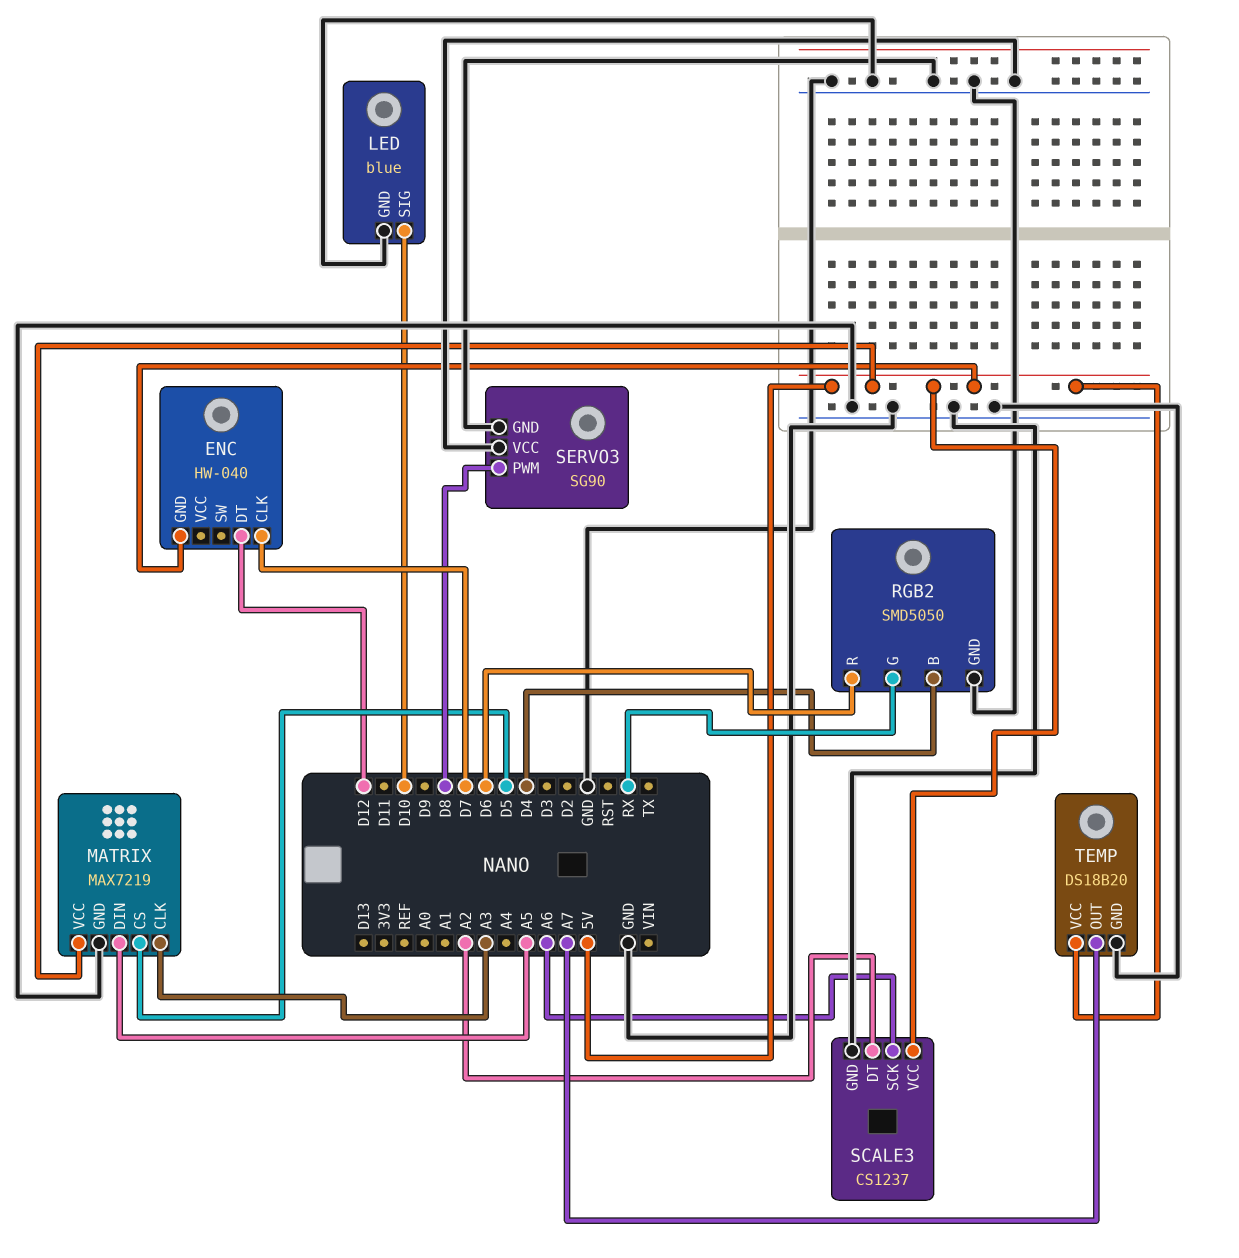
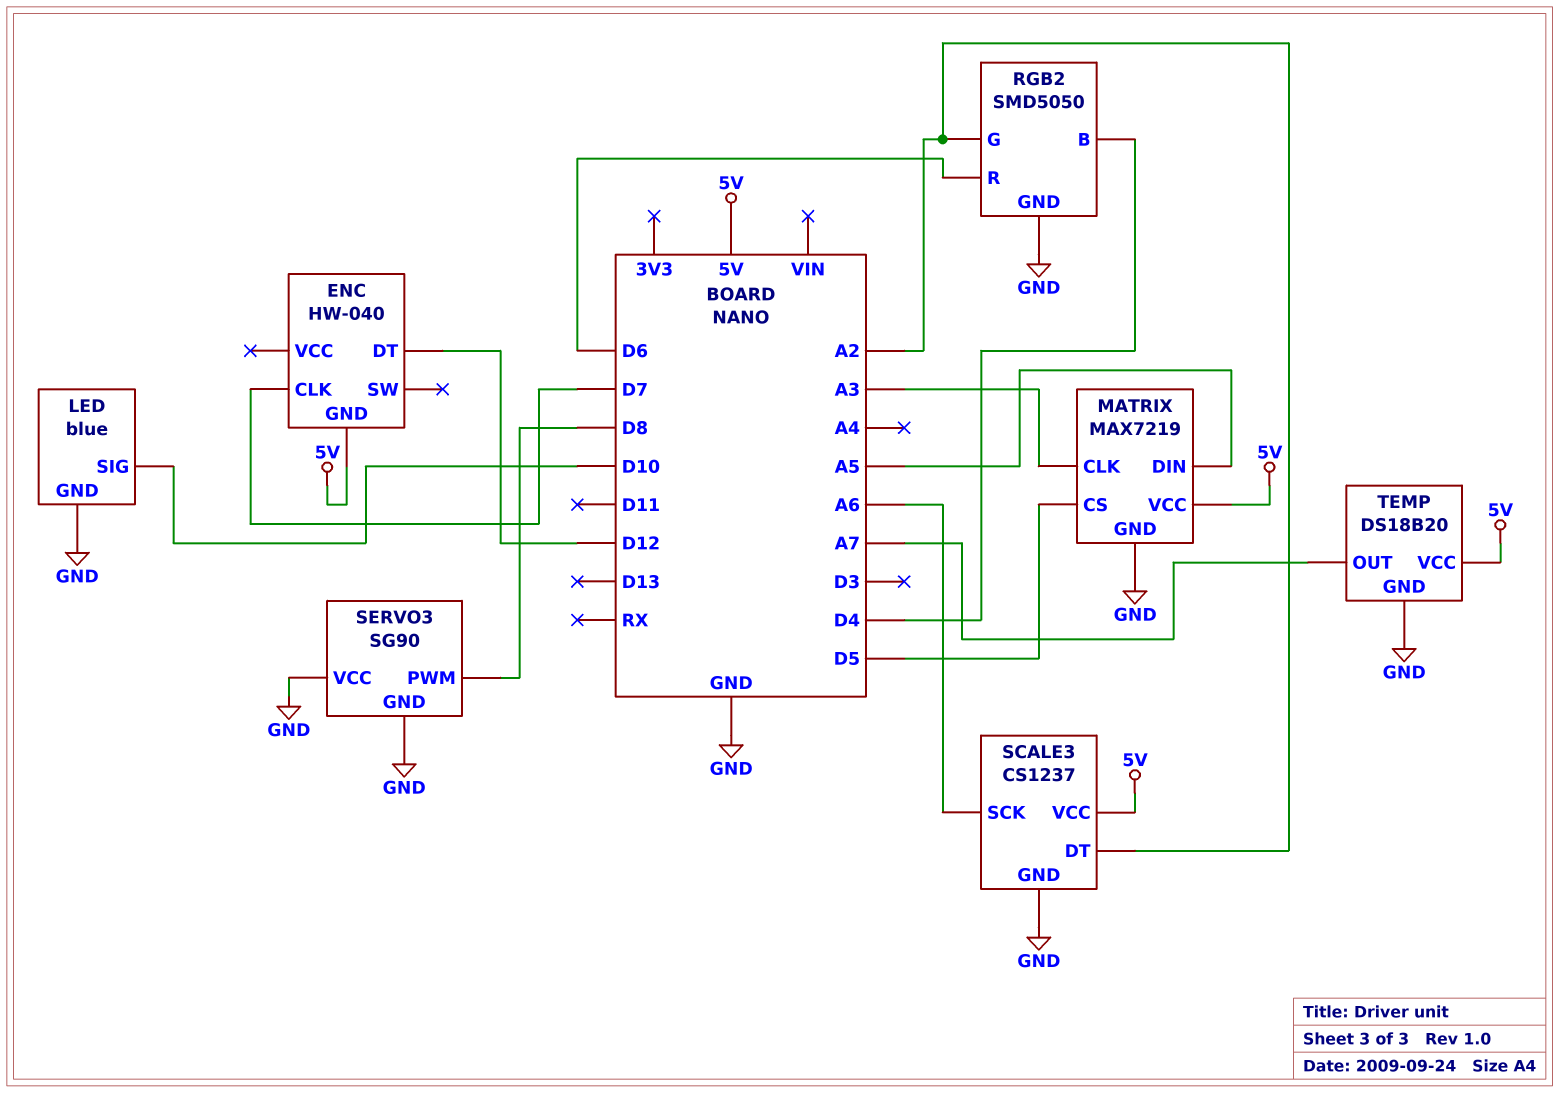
RGB2 pin G: RX -> A2

